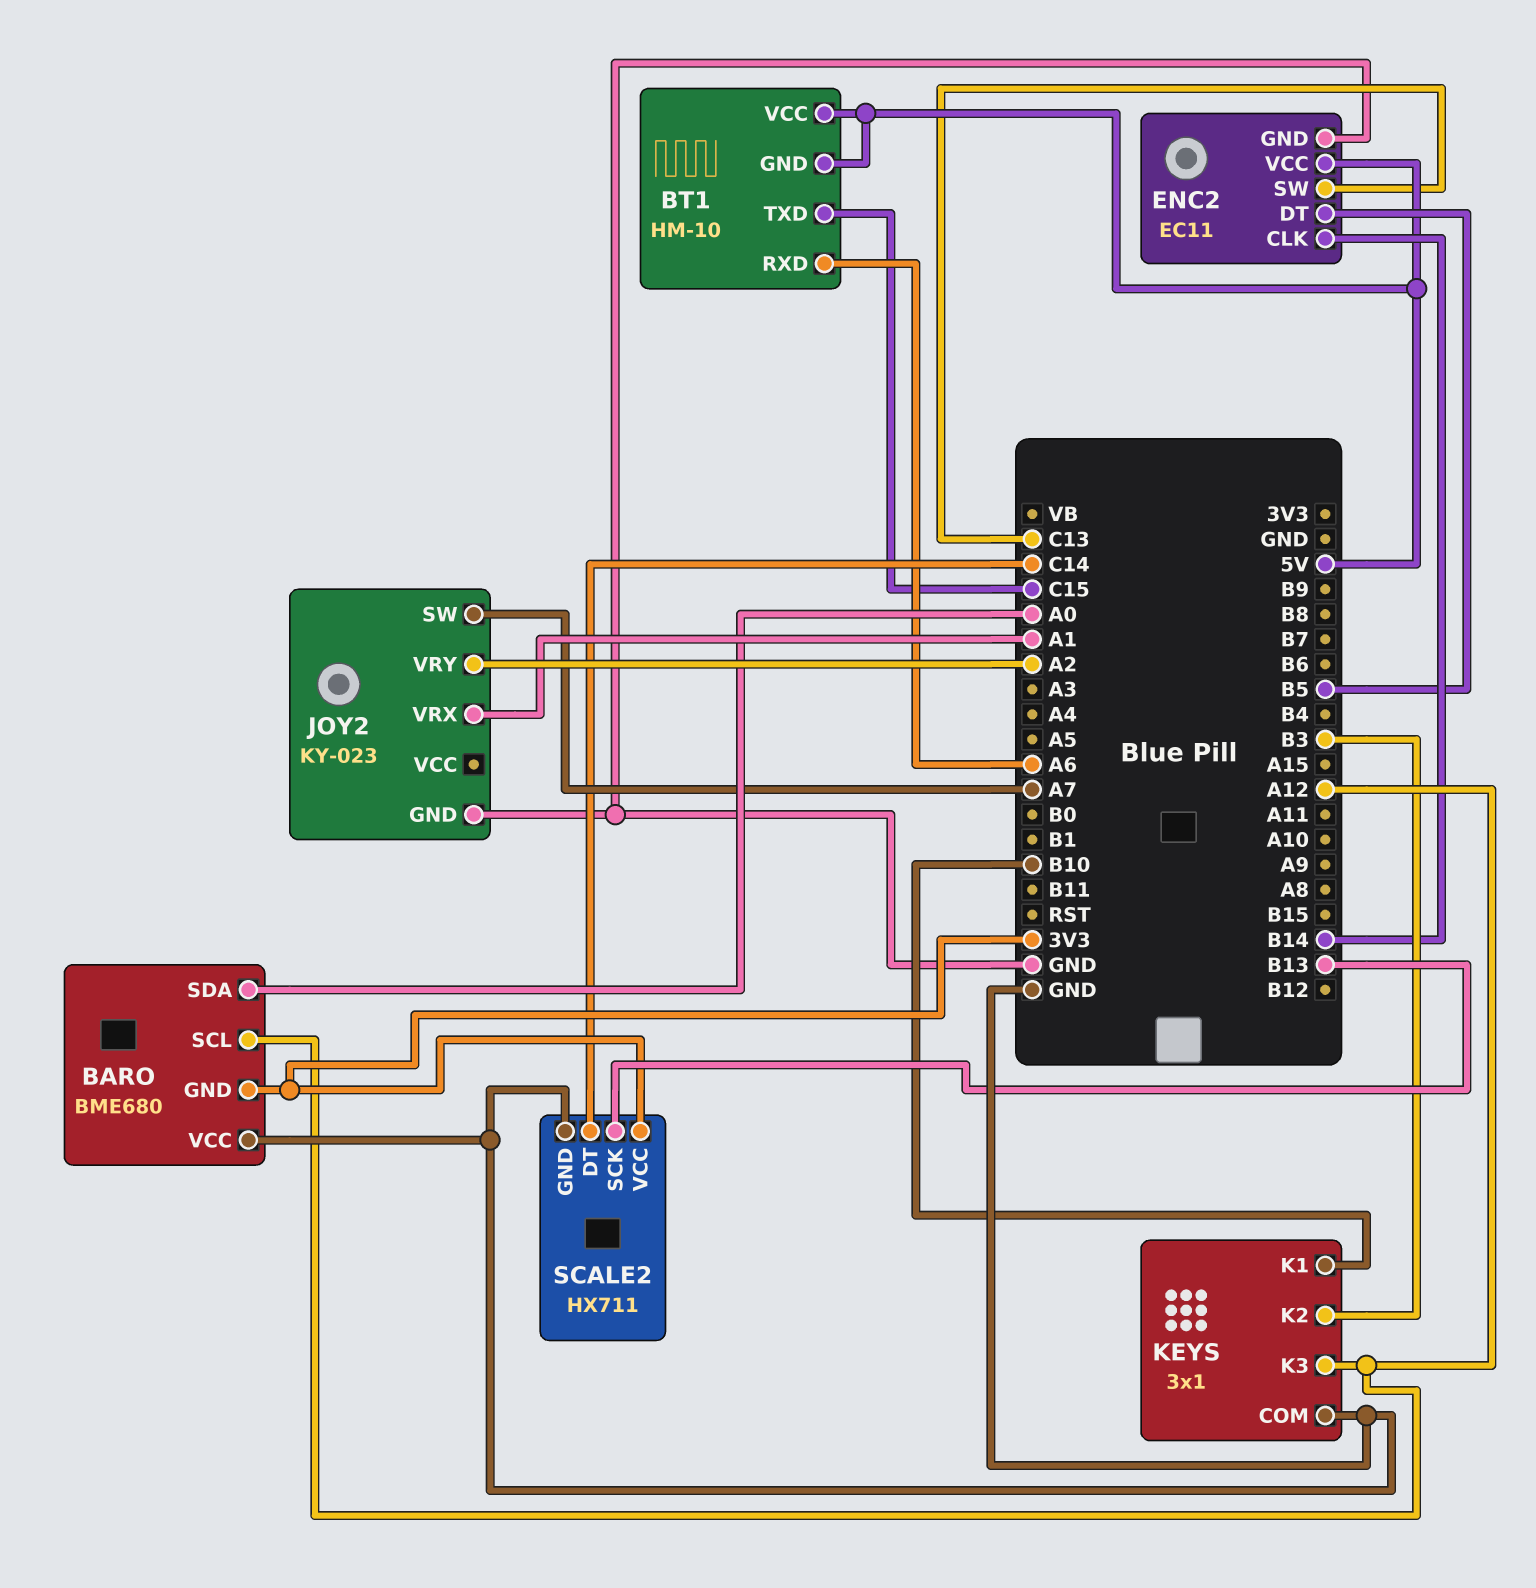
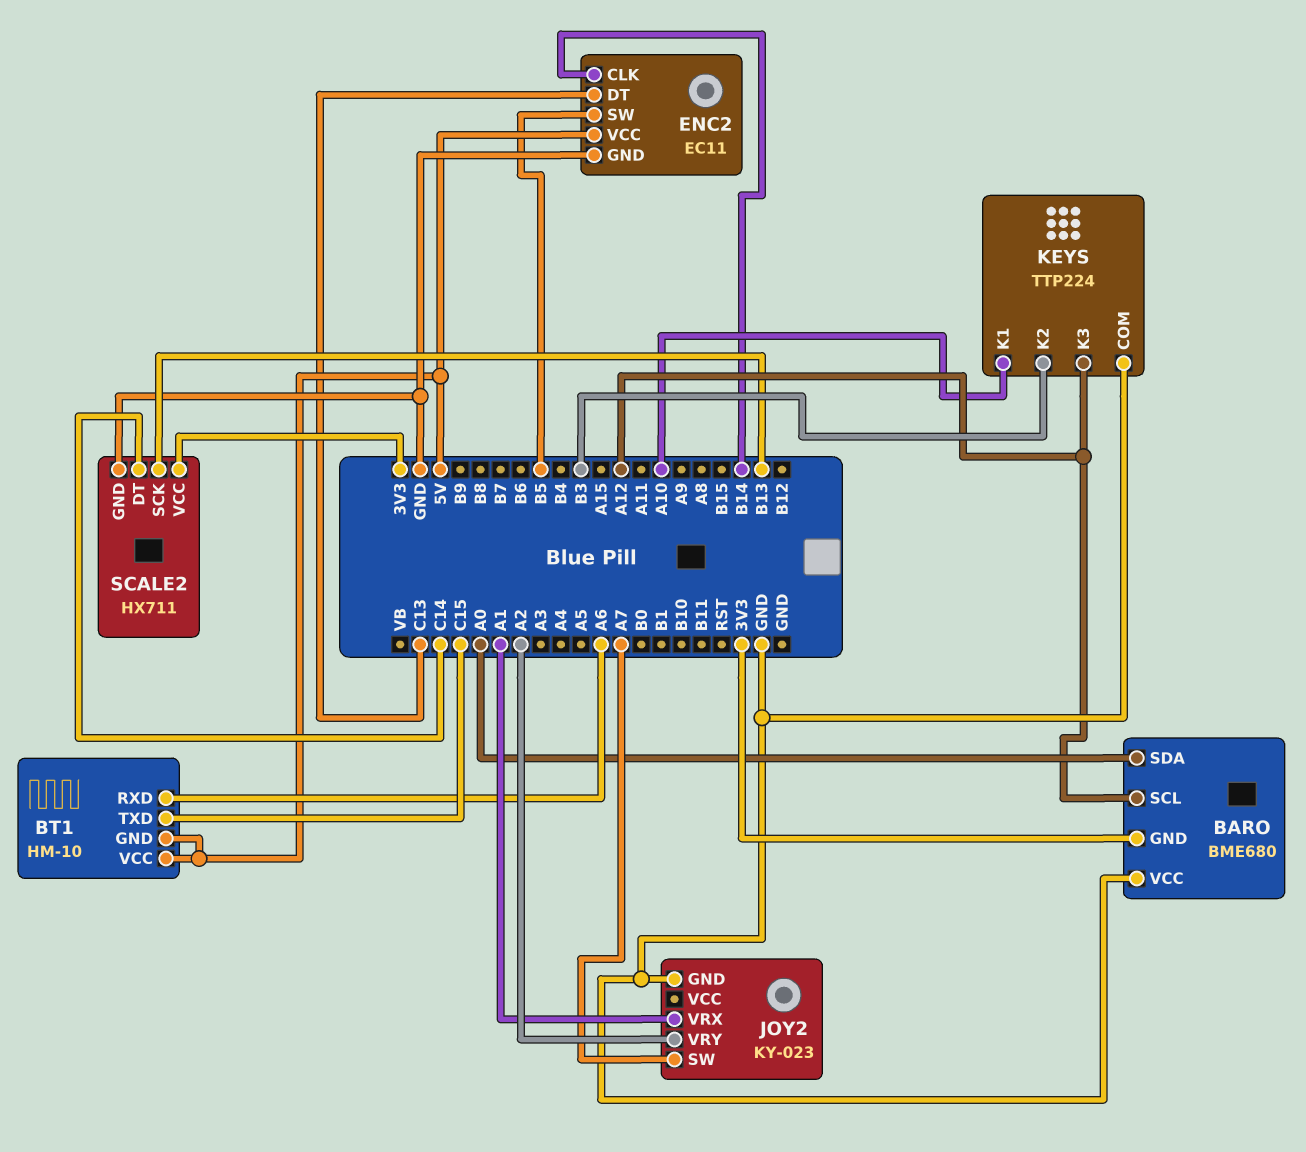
ENC2 pin DT: B5 -> C13
ENC2 pin SW: C13 -> B5
KEYS: 3x1 -> TTP224
KEYS pin K1: B10 -> A10

